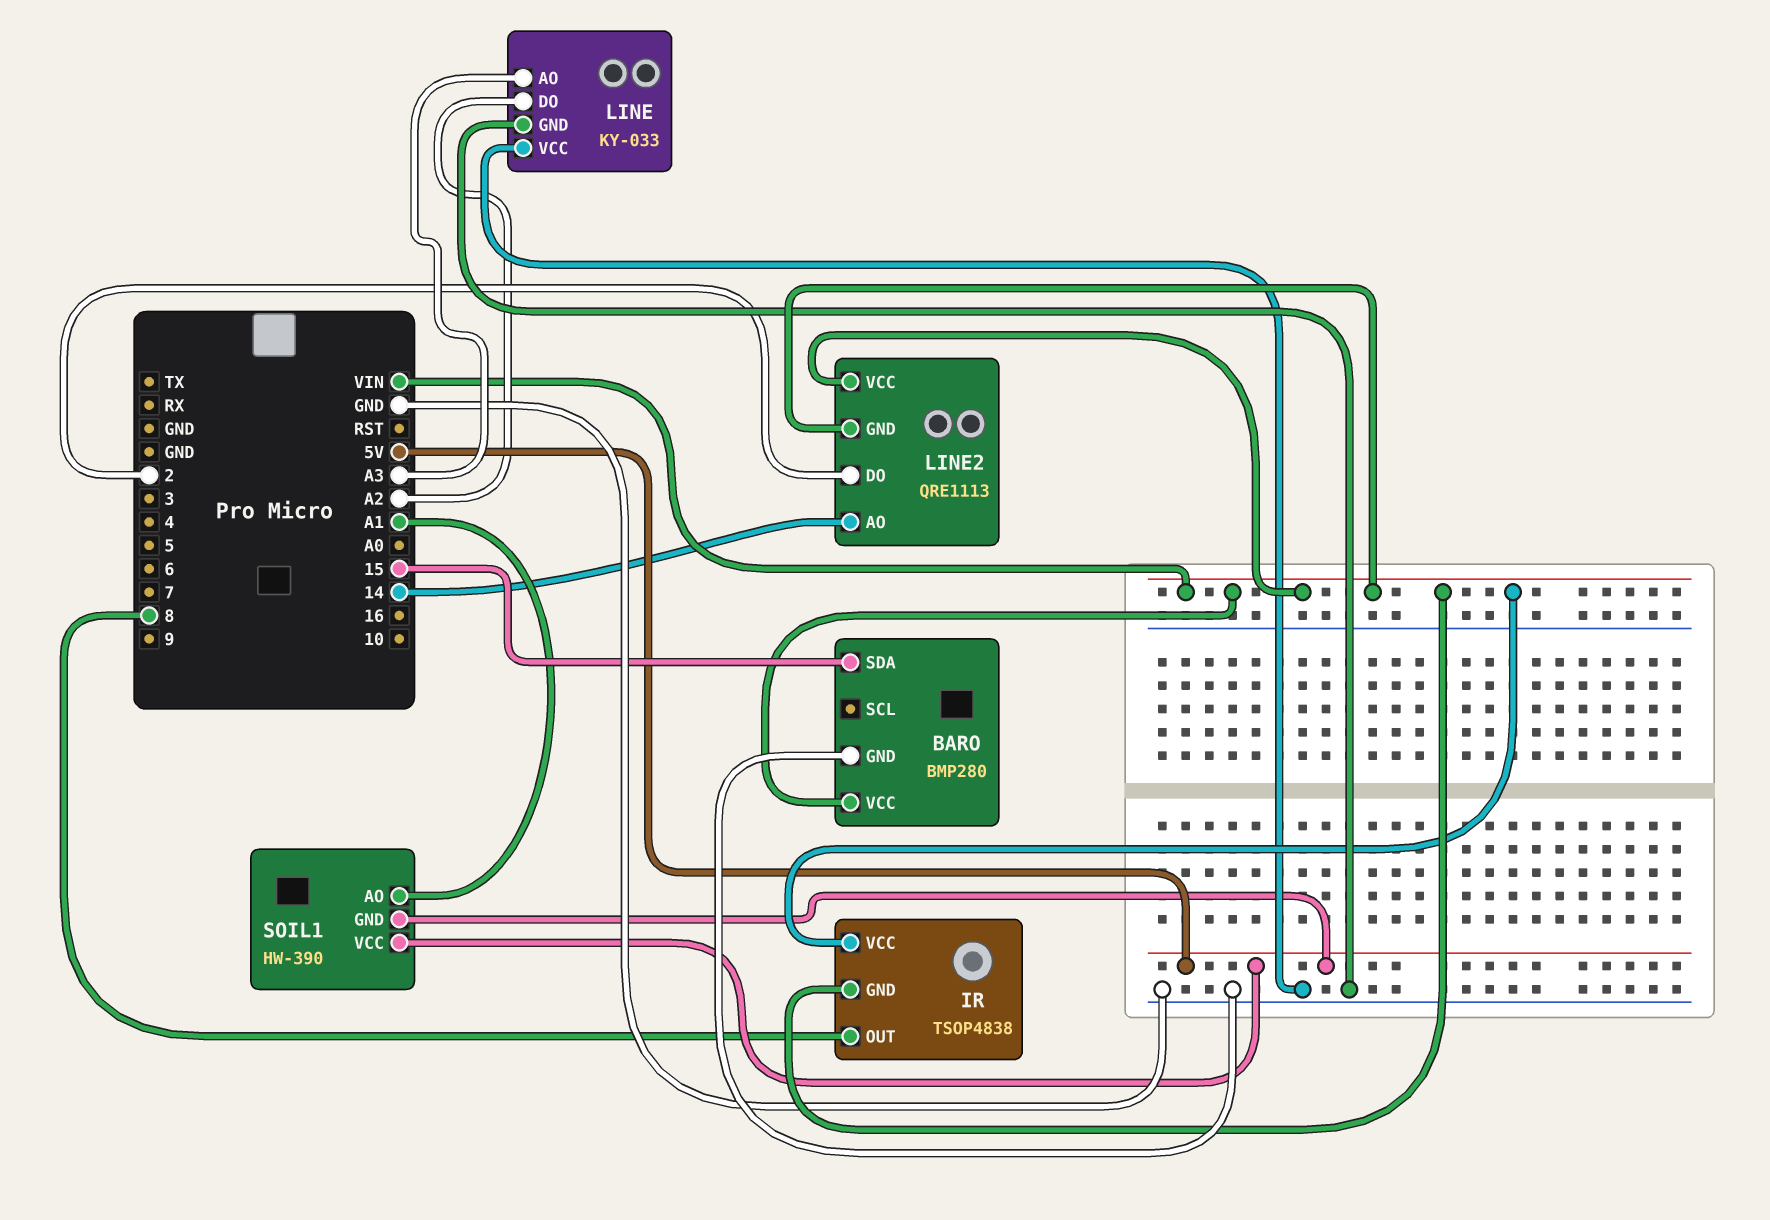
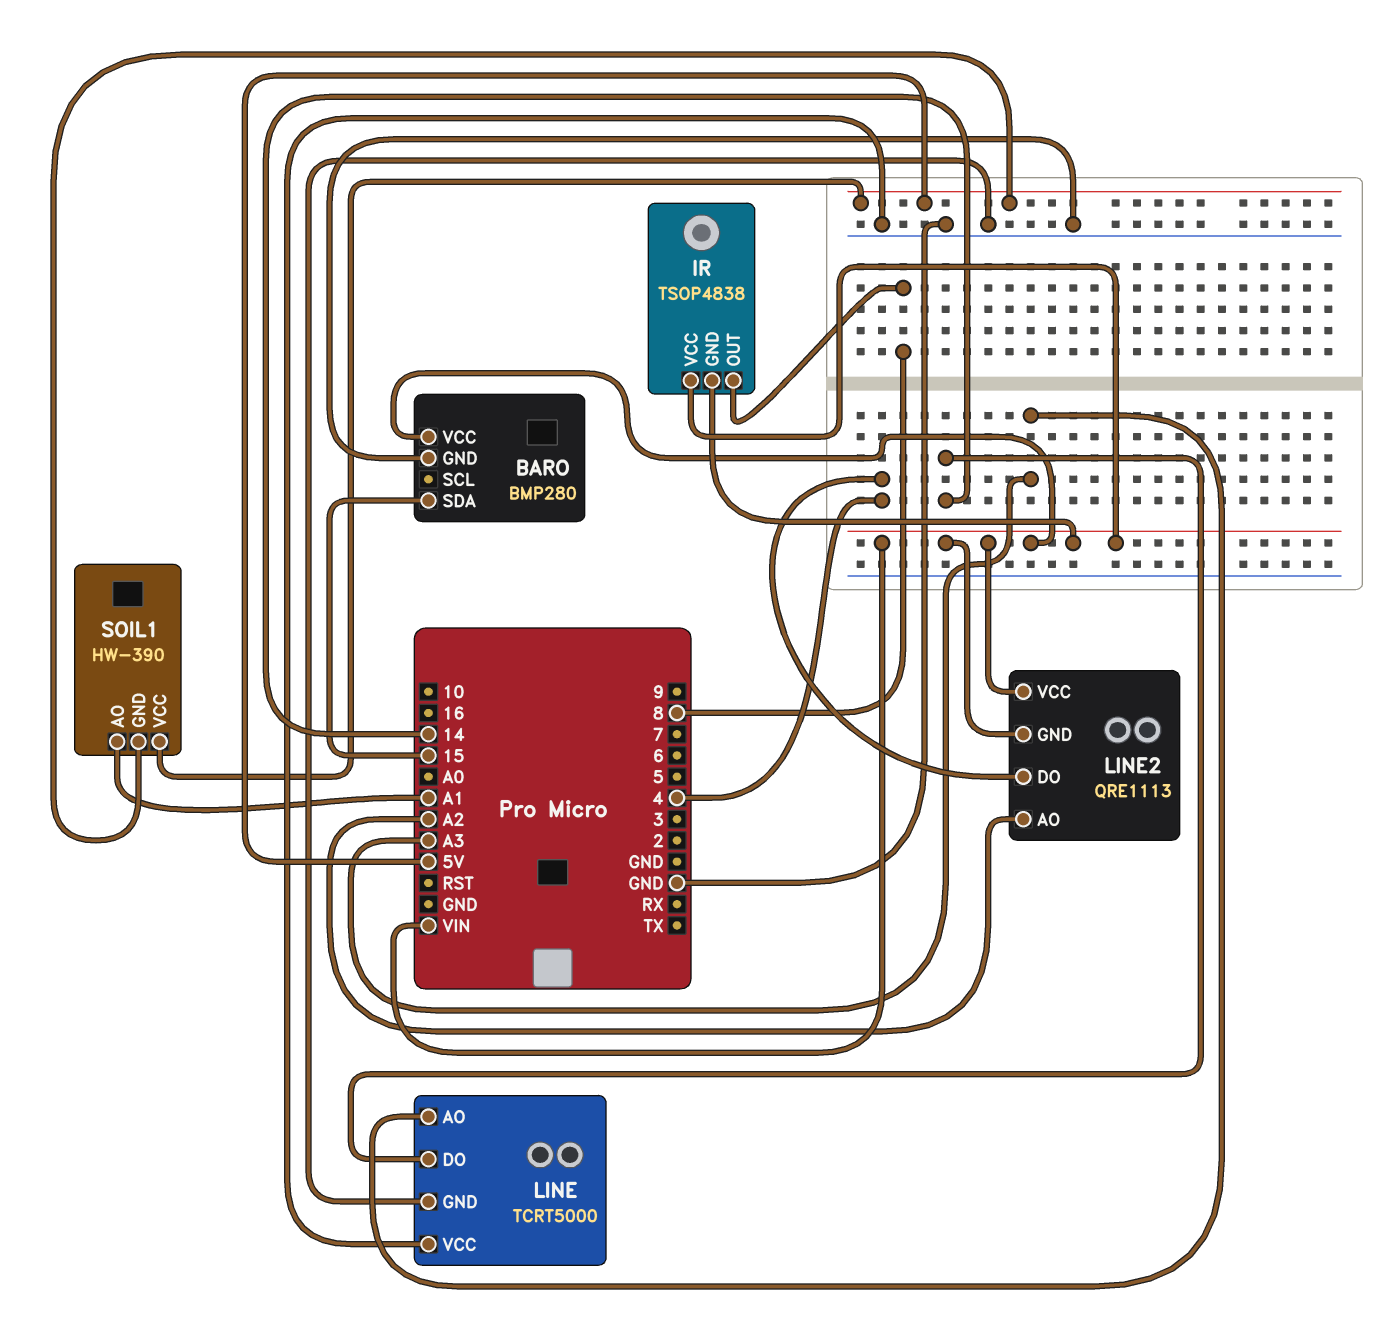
LINE: KY-033 -> TCRT5000
LINE pin DO: A2 -> 14
LINE2 pin AO: 14 -> A2
LINE2 pin DO: 2 -> 4

